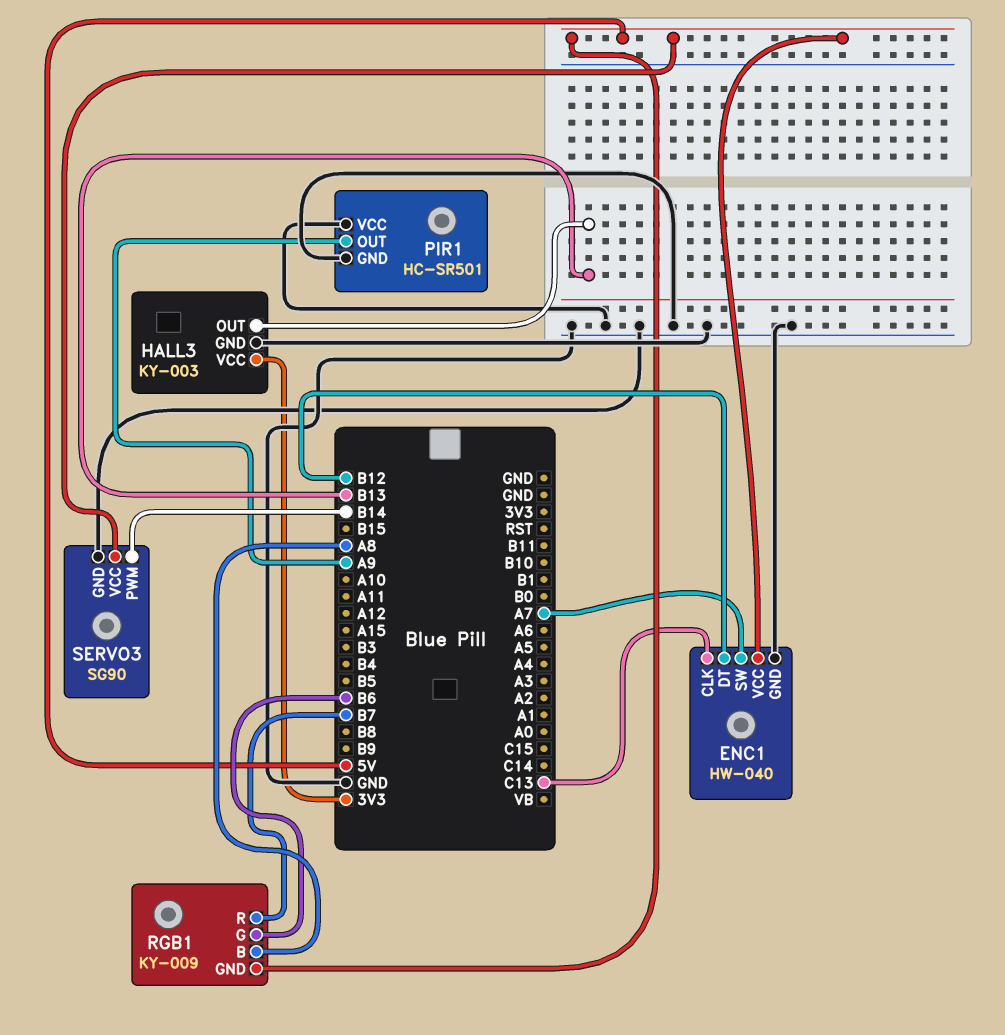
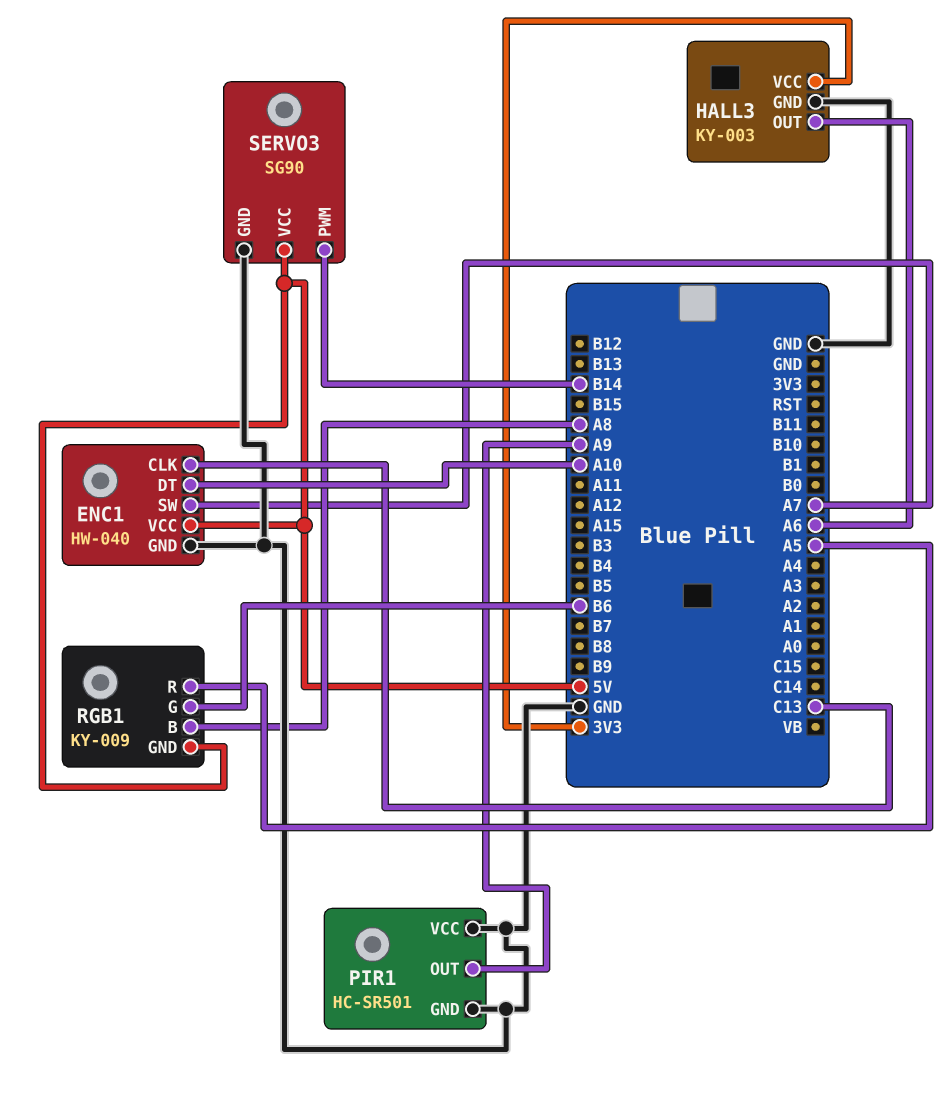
ENC1 pin DT: B12 -> A10
HALL3 pin OUT: B13 -> A6
RGB1 pin R: B7 -> A5

